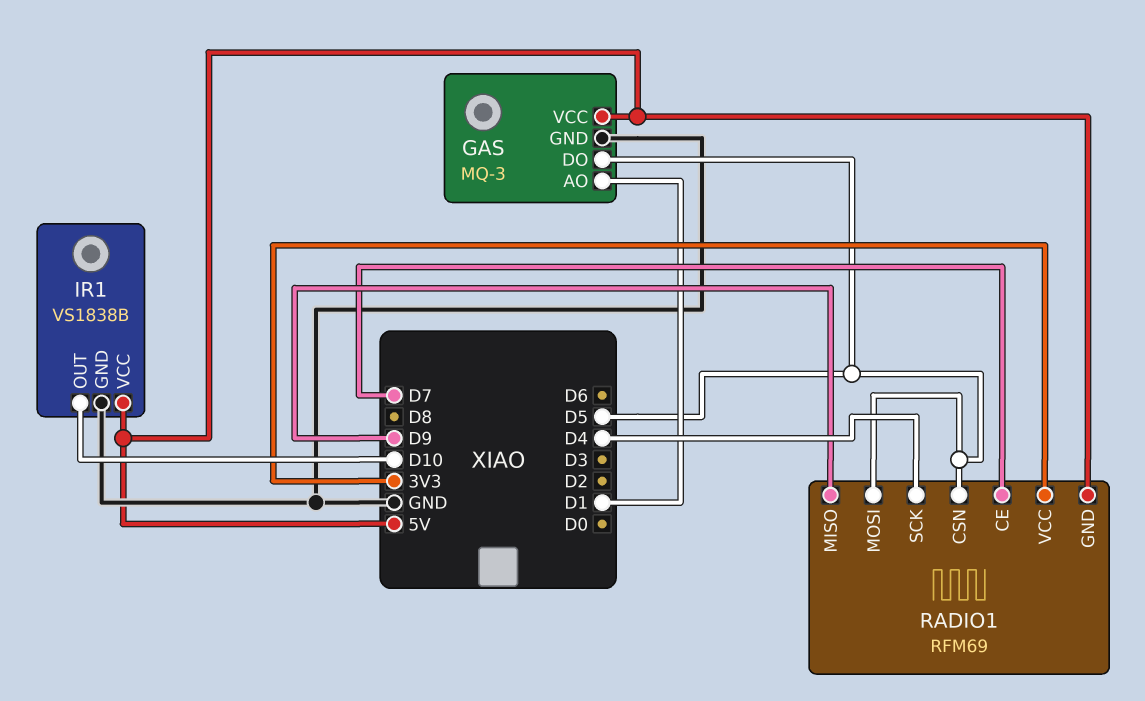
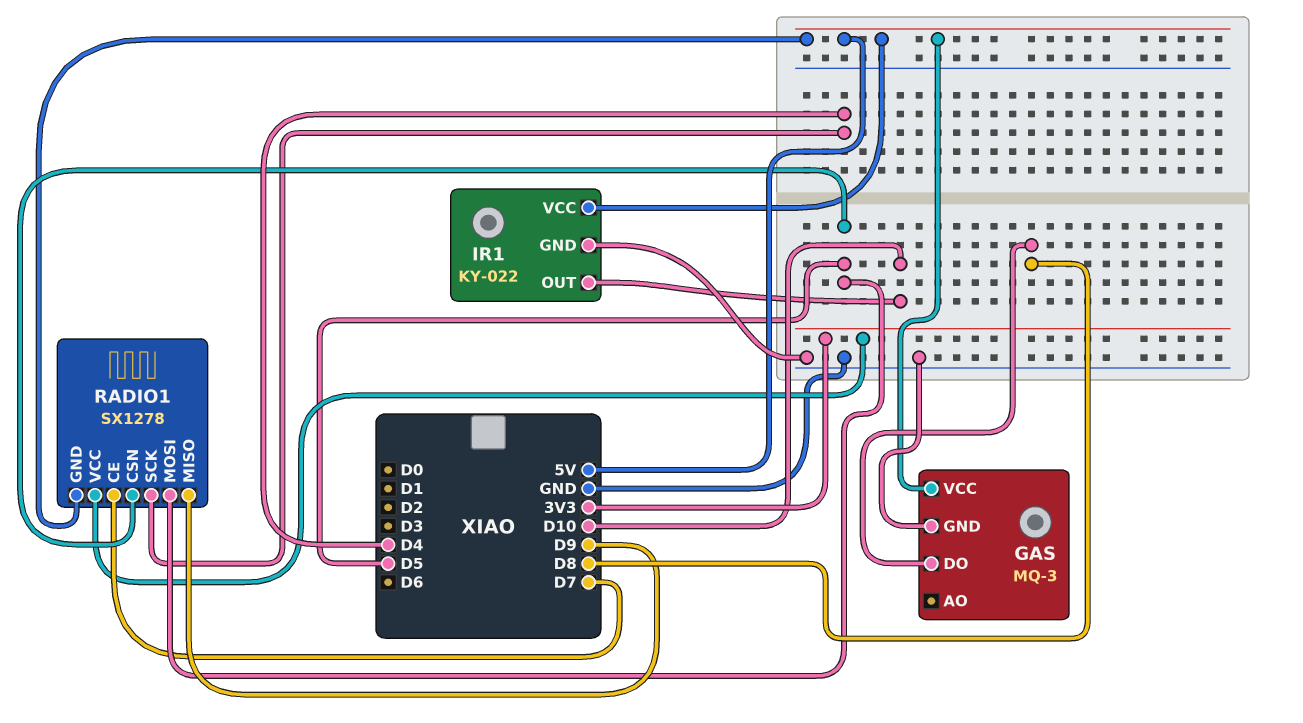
GAS pin AO: D1 -> none
GAS pin DO: D5 -> D8
IR1: VS1838B -> KY-022
RADIO1: RFM69 -> SX1278

